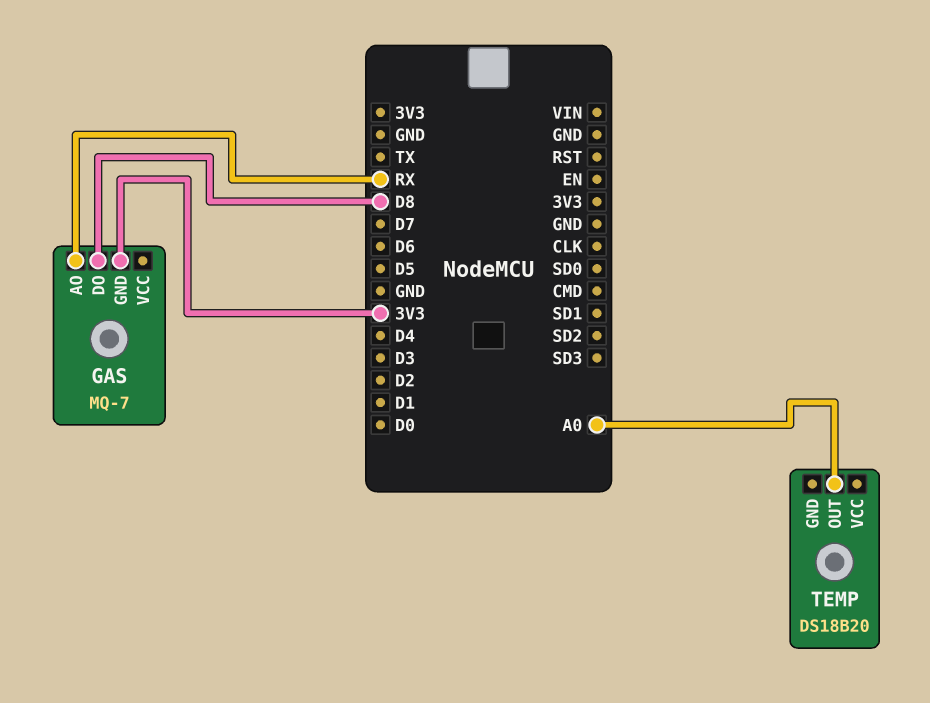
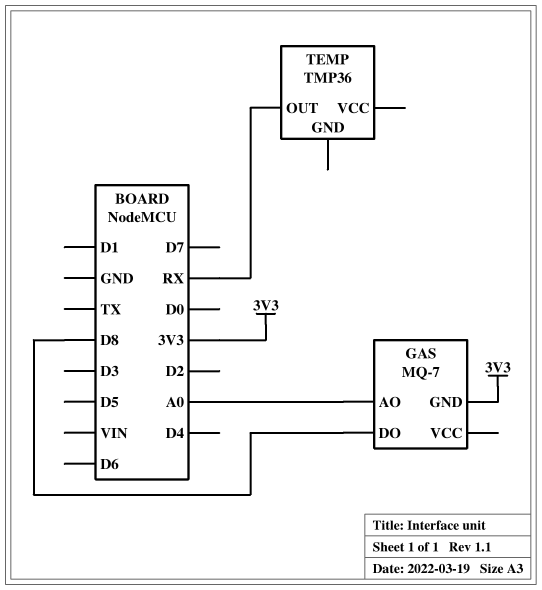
GAS pin AO: RX -> A0
TEMP: DS18B20 -> TMP36
TEMP pin OUT: A0 -> RX

